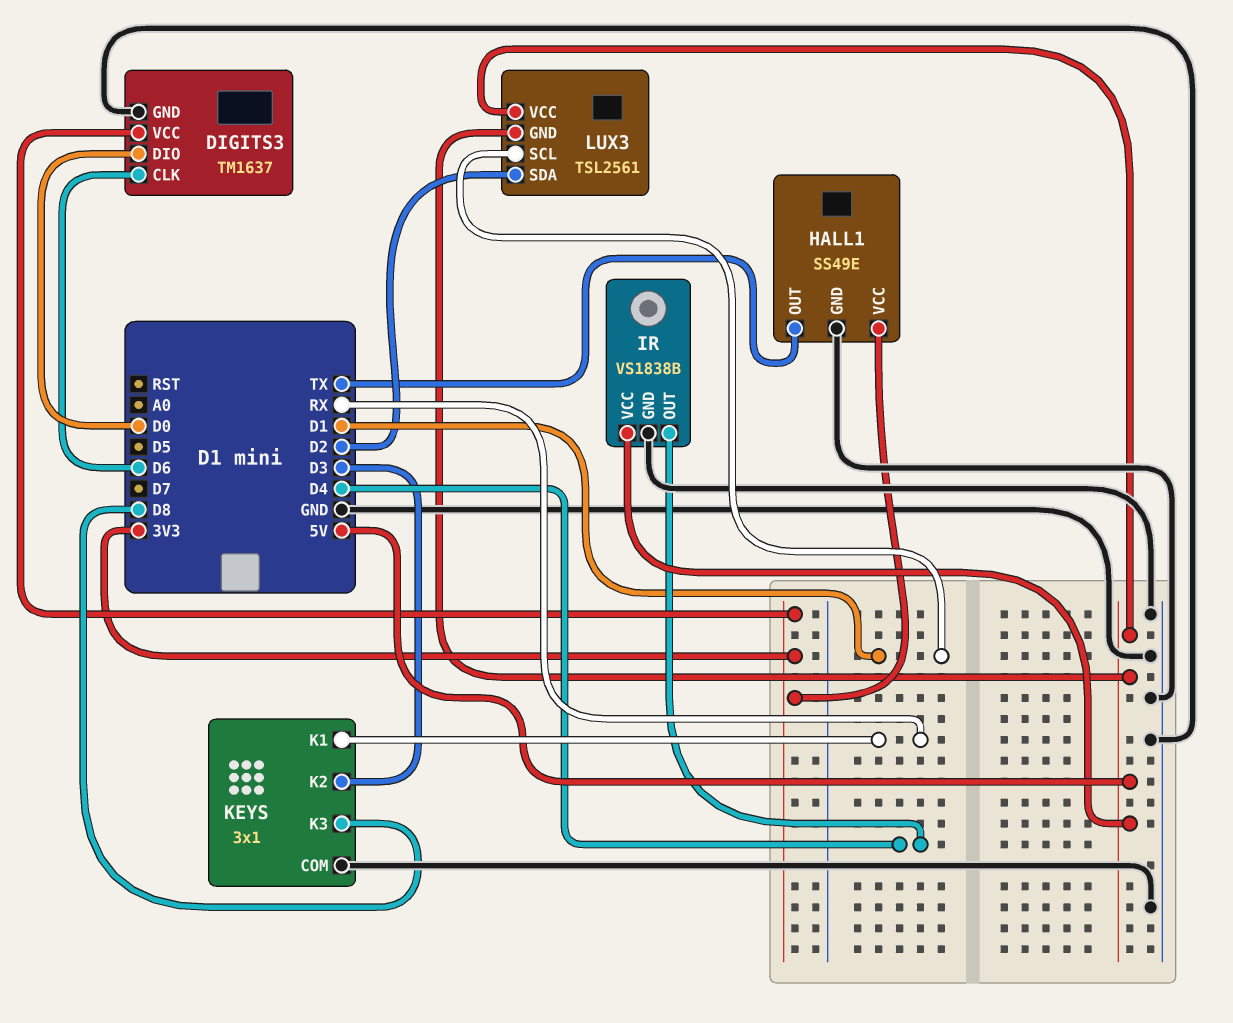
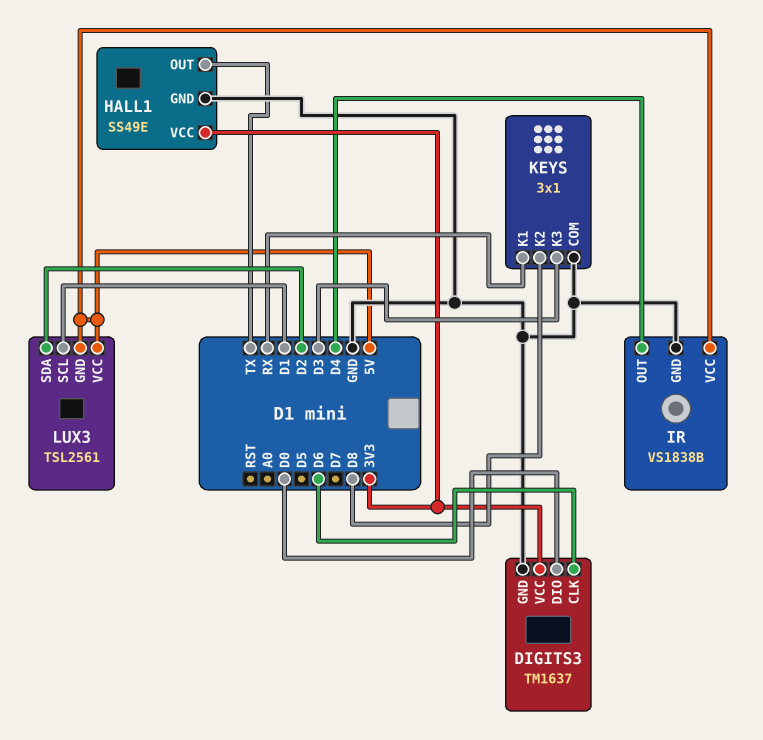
KEYS pin K2: D3 -> D8
KEYS pin K3: D8 -> D3

